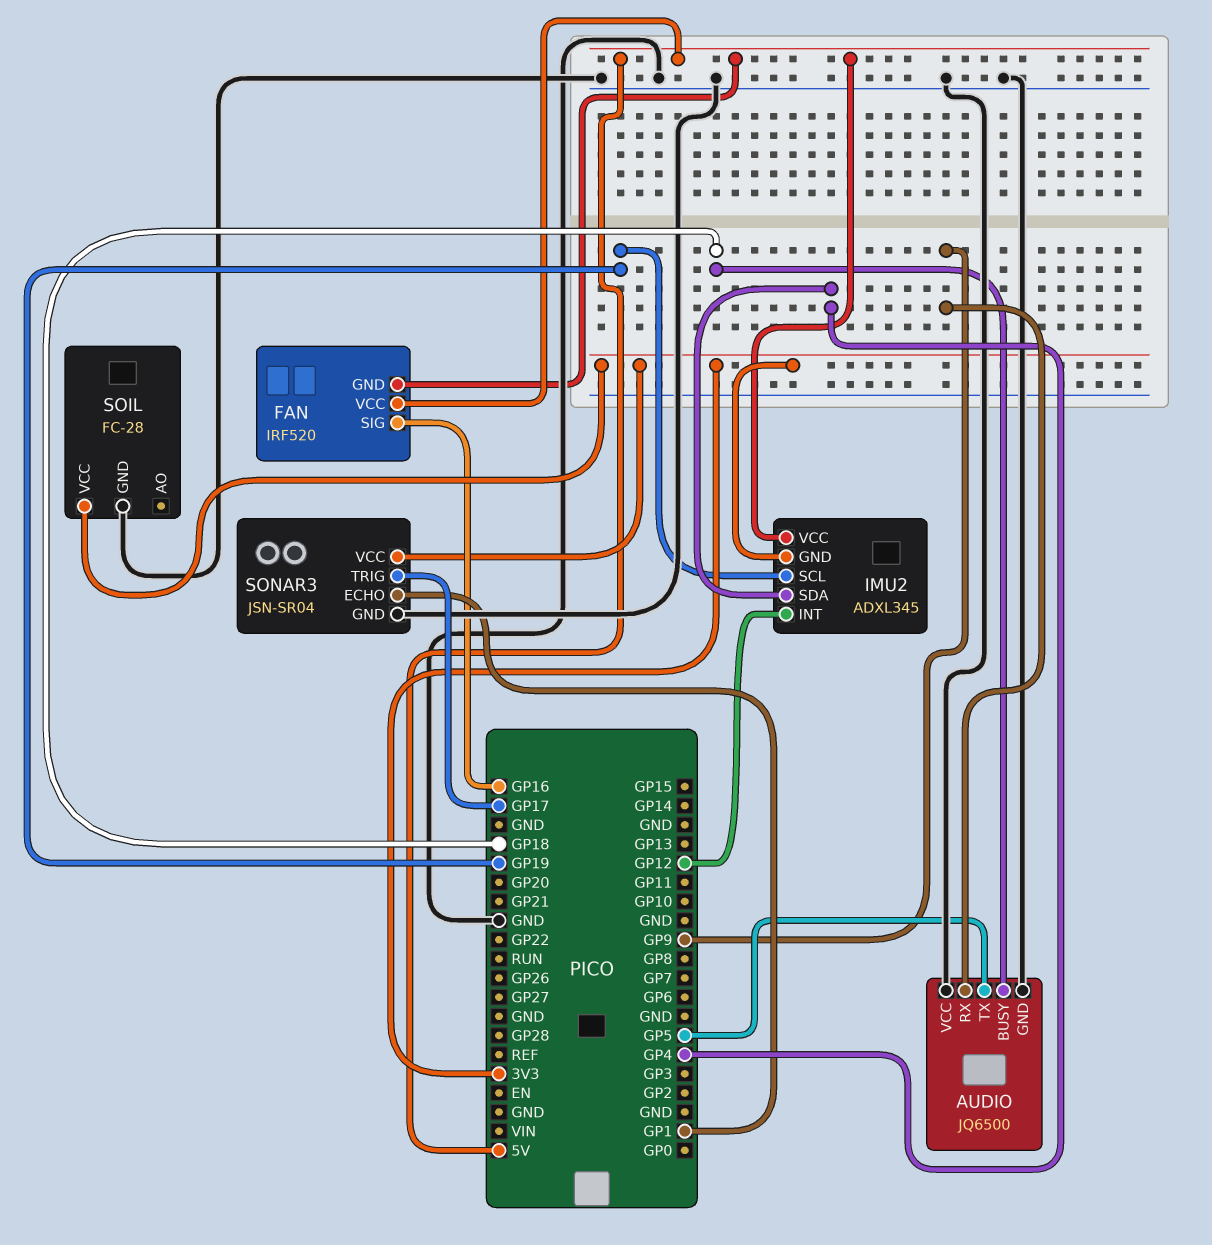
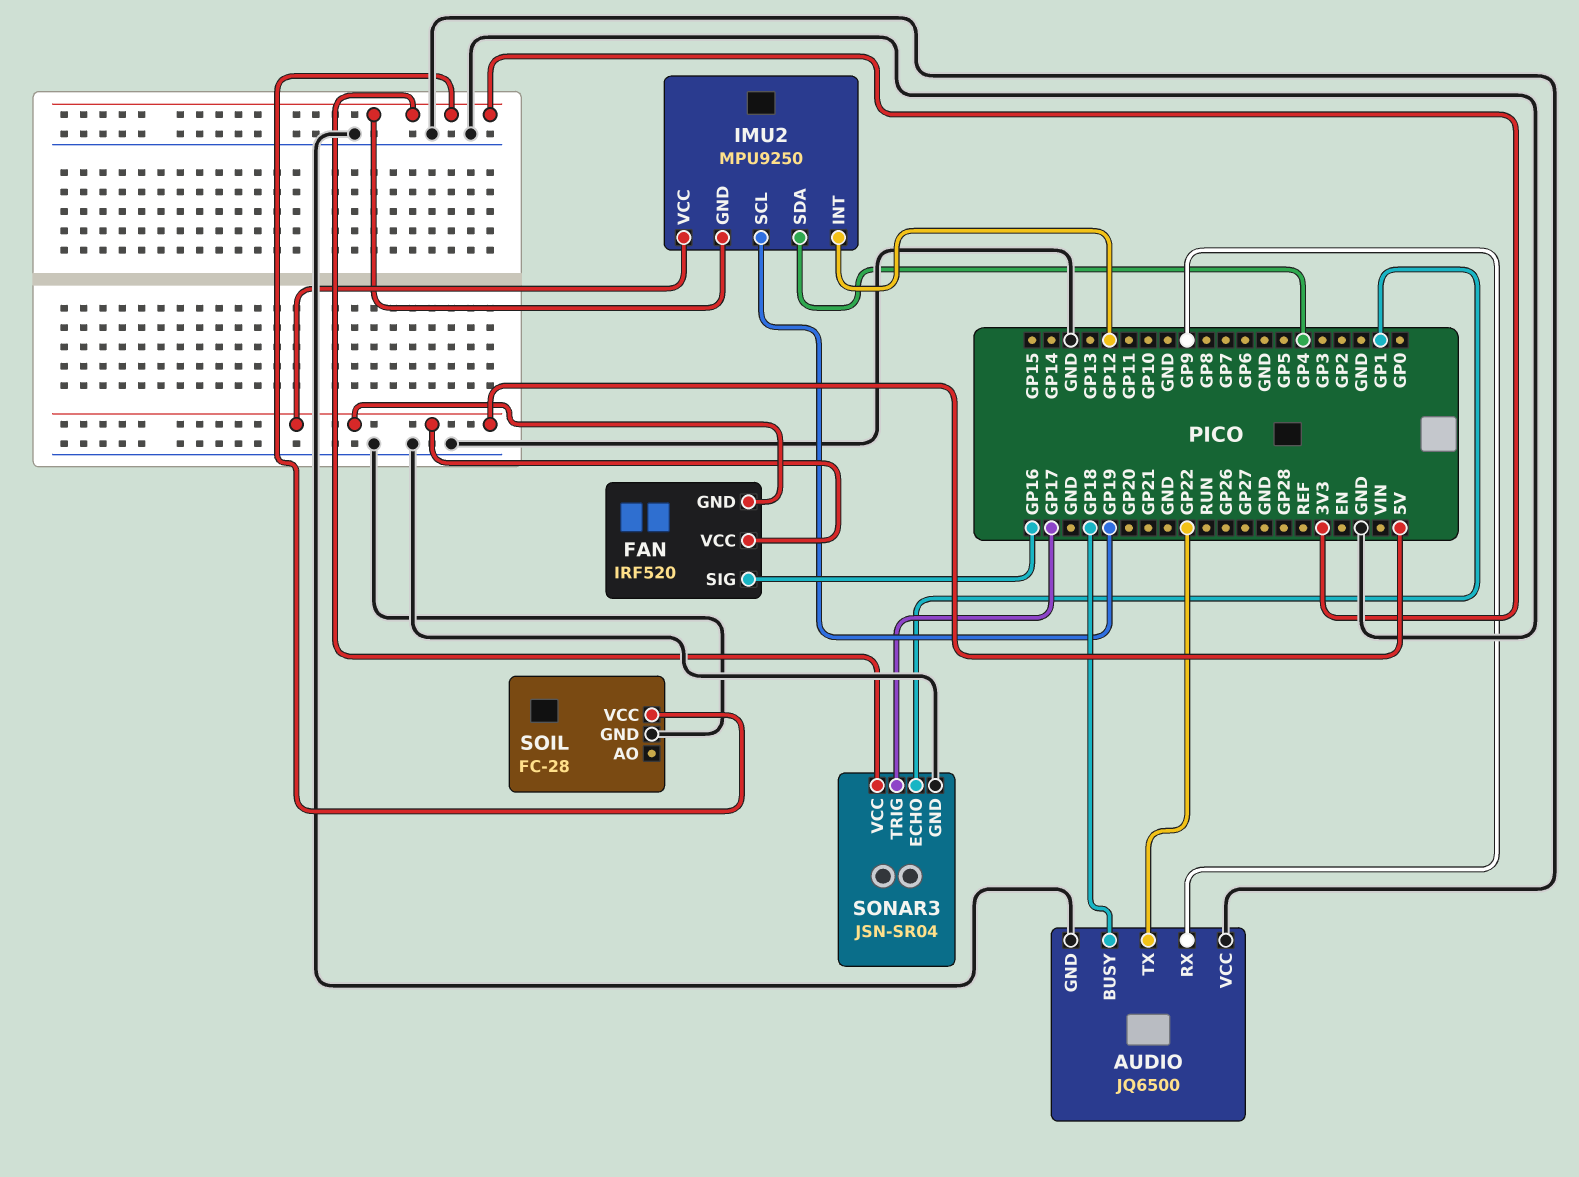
AUDIO pin TX: GP5 -> GP22
IMU2: ADXL345 -> MPU9250

